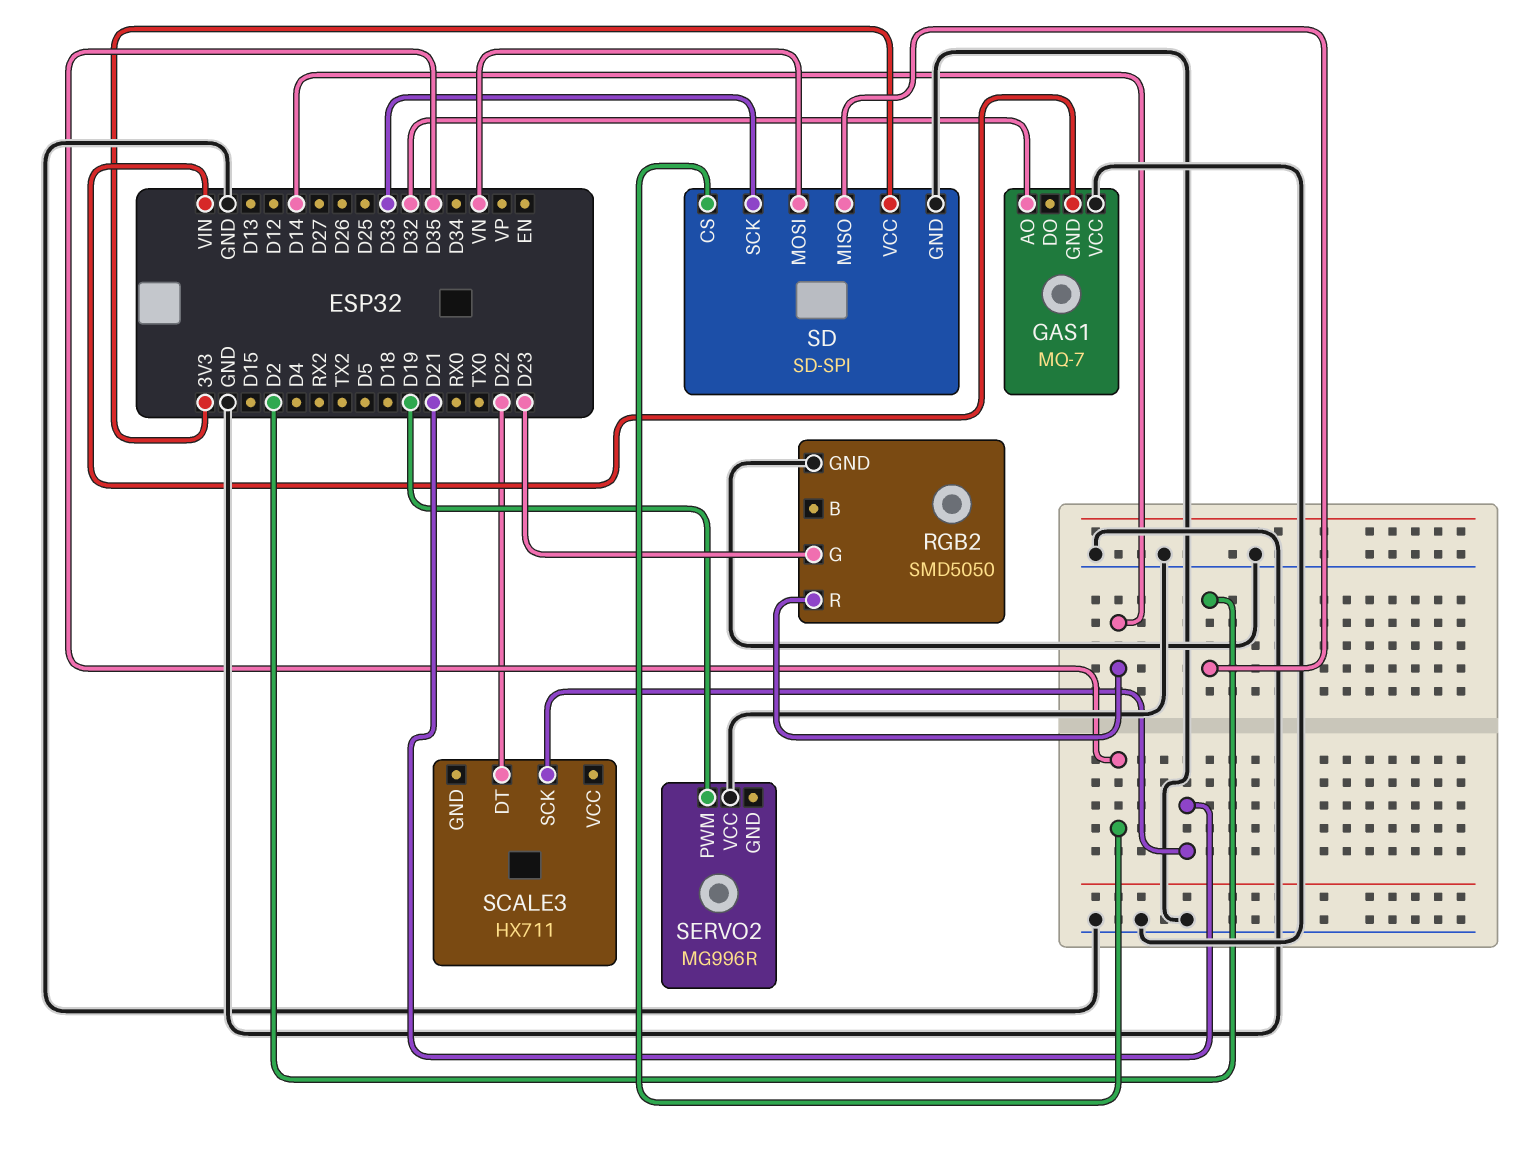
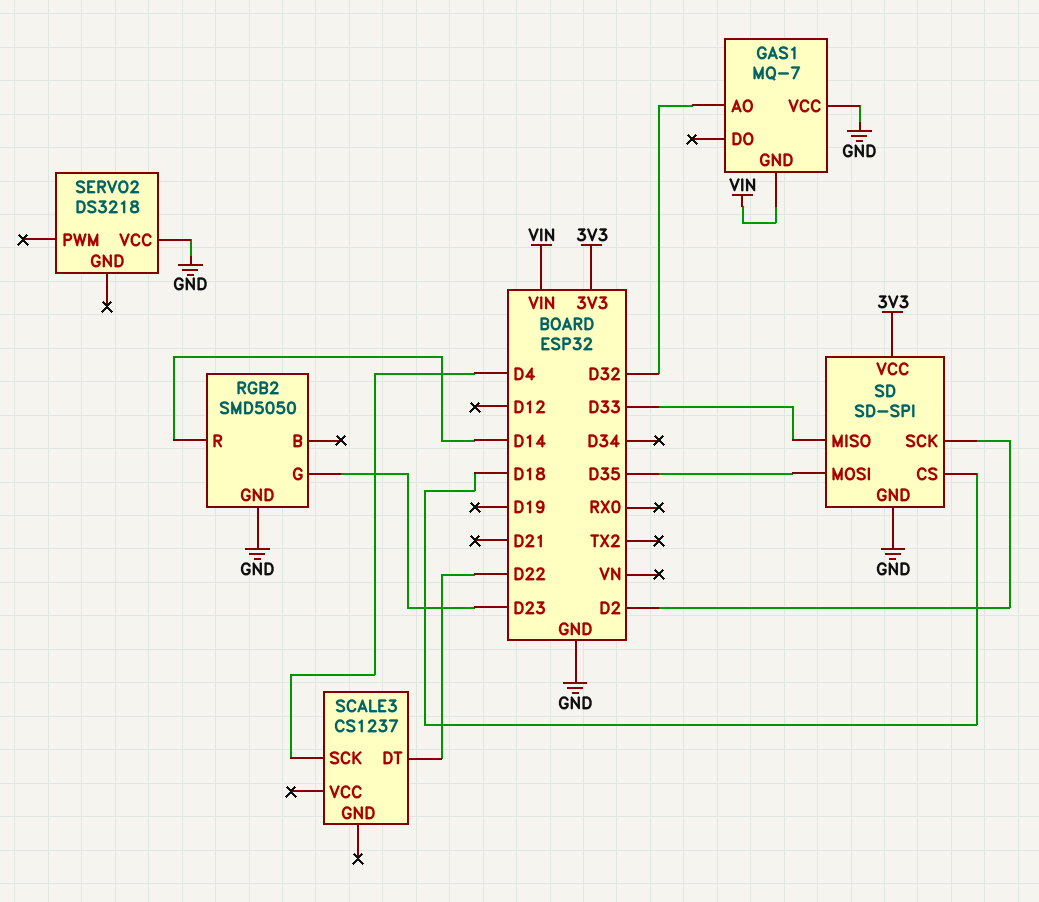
SCALE3: HX711 -> CS1237
SCALE3 pin SCK: D21 -> D4
SD pin CS: D35 -> D18
SD pin MISO: D2 -> D33
SD pin MOSI: VN -> D35
SD pin SCK: D33 -> D2
SERVO2: MG996R -> DS3218
SERVO2 pin PWM: D19 -> none

